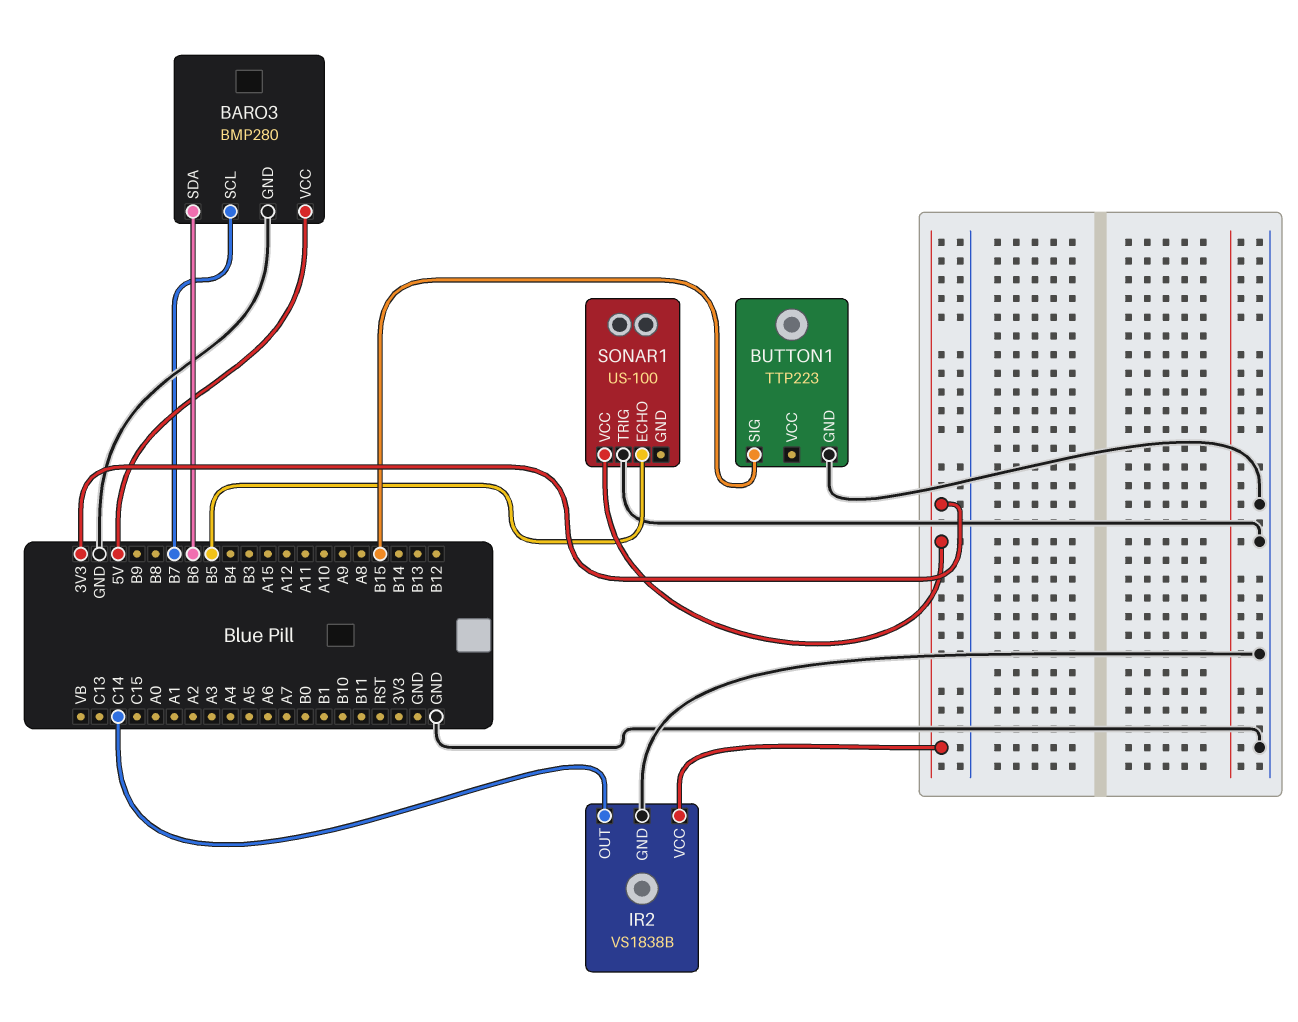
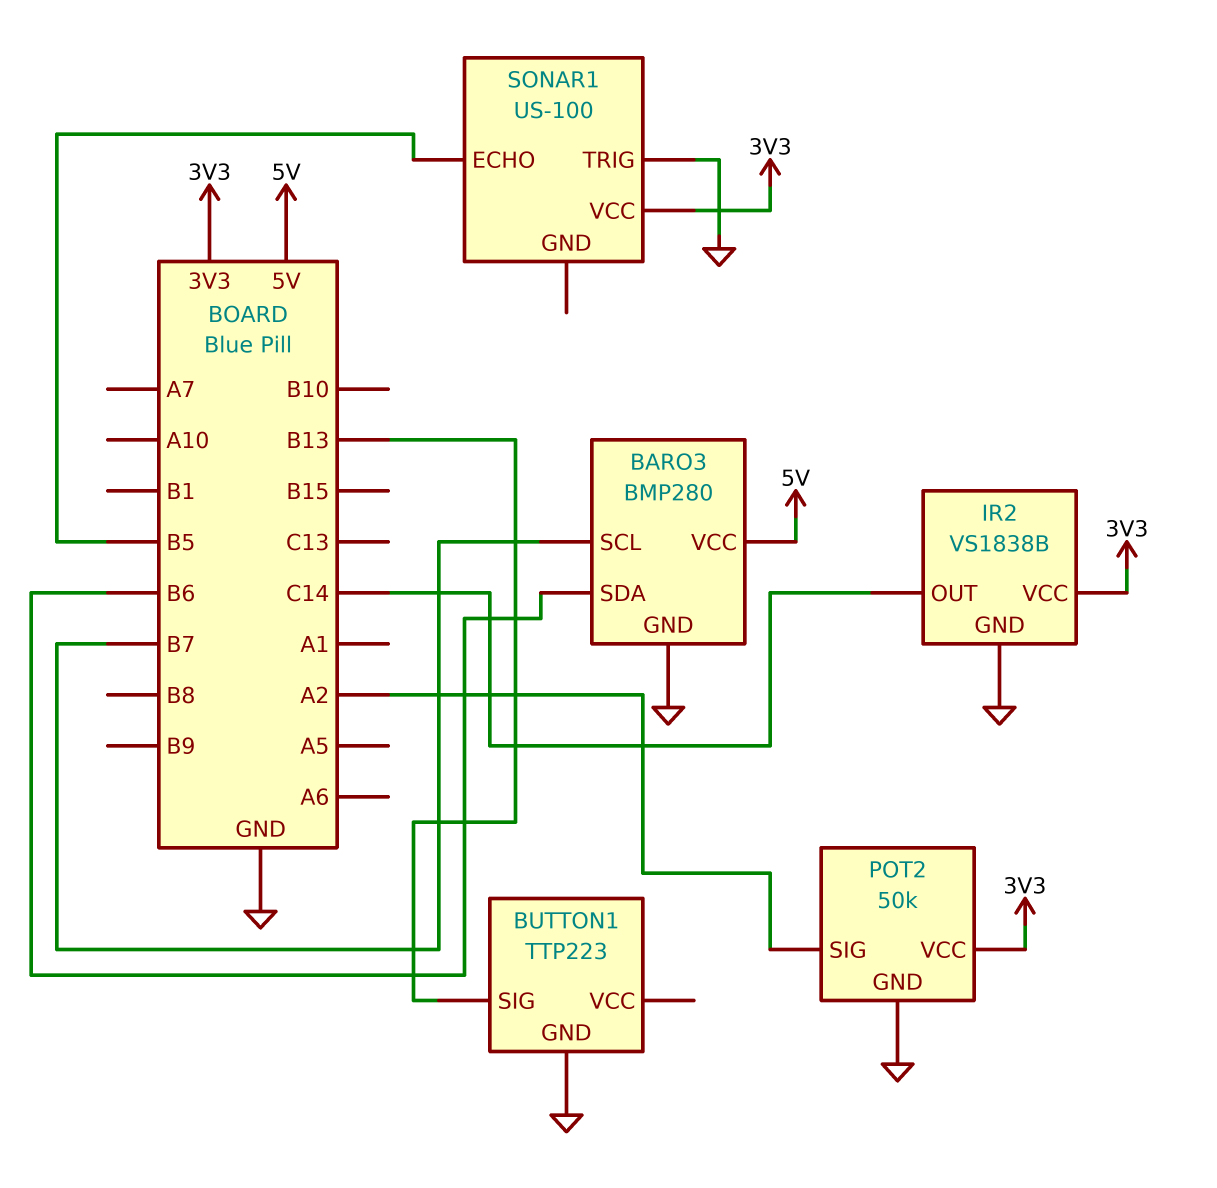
BUTTON1 pin SIG: B15 -> B13
POT2: none -> 50k
POT2 pin GND: none -> GND
POT2 pin SIG: none -> A2
POT2 pin VCC: none -> 3V3

